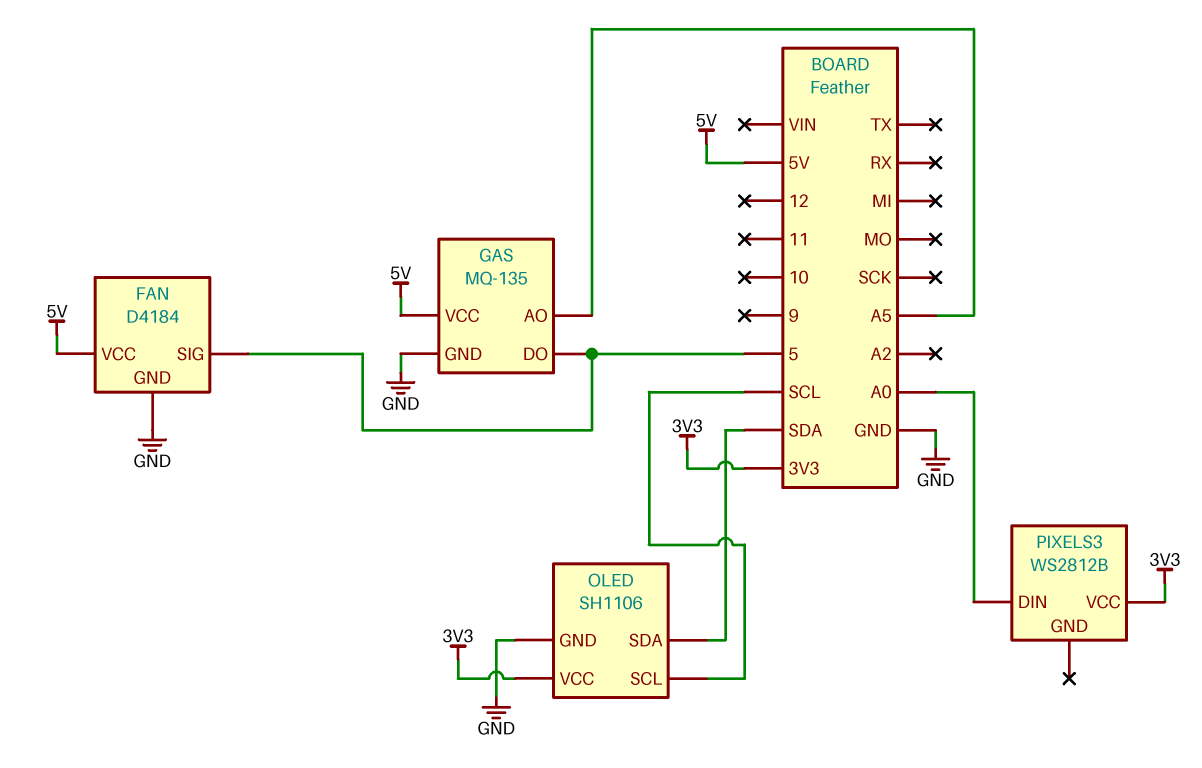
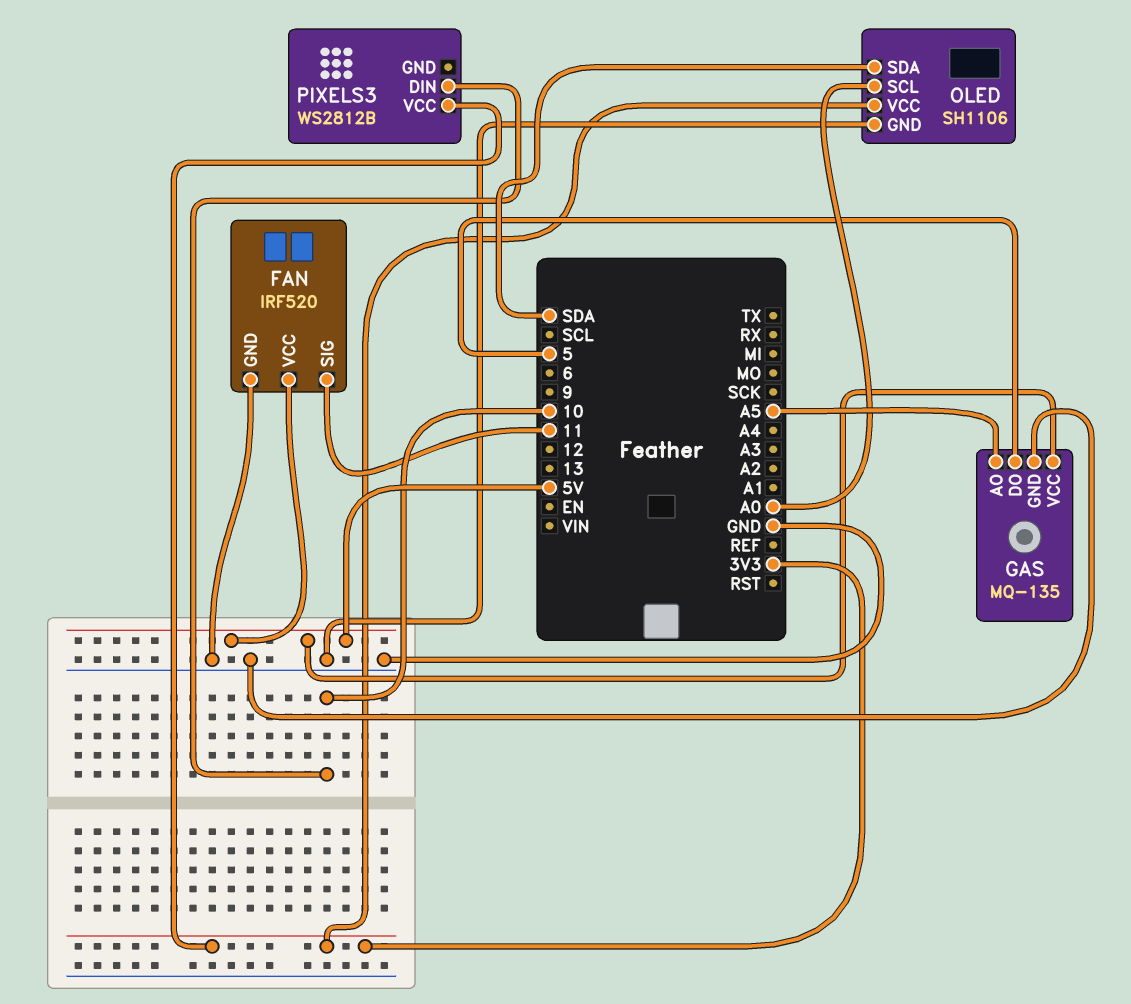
FAN: D4184 -> IRF520
FAN pin SIG: 5 -> 11
OLED pin SCL: SCL -> A0
PIXELS3 pin DIN: A0 -> 10

